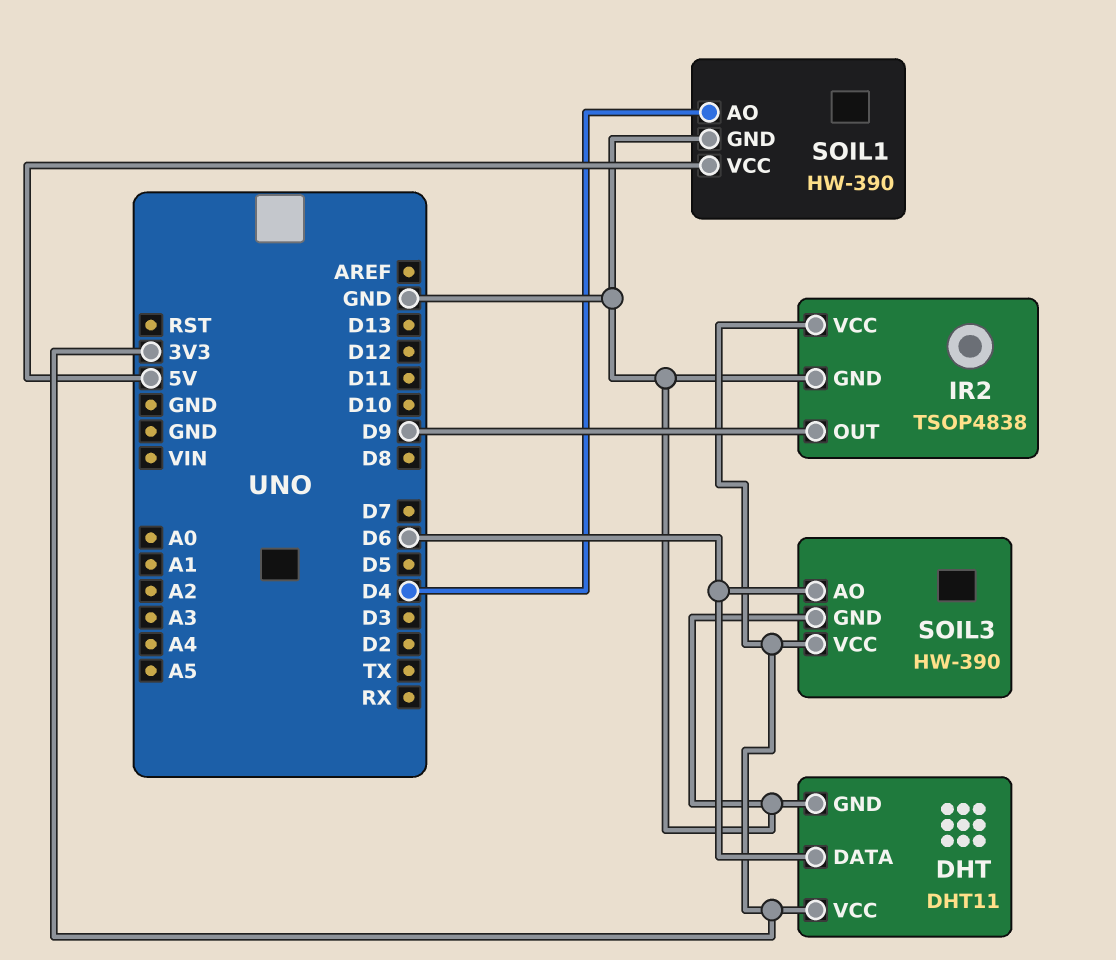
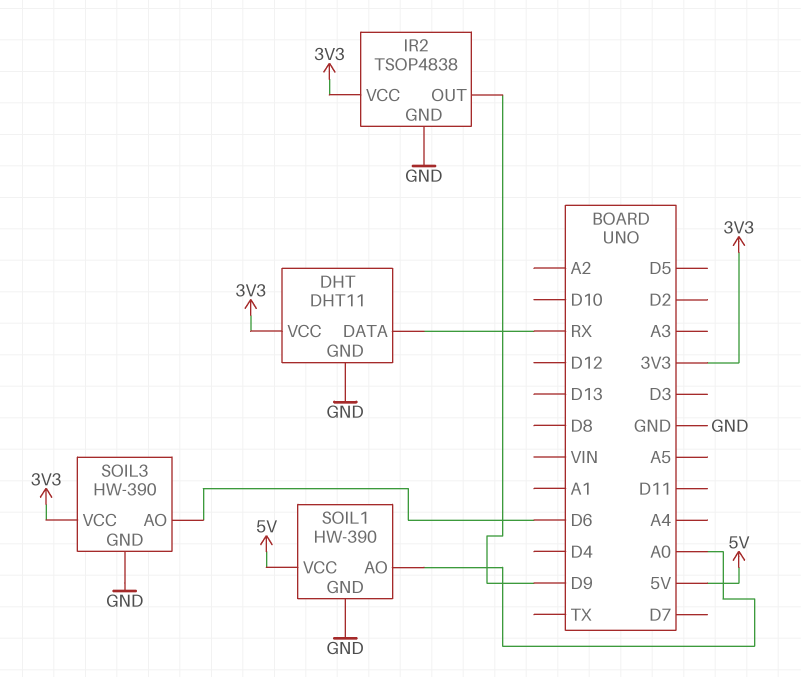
DHT pin DATA: D6 -> RX
SOIL1 pin AO: D4 -> A0

